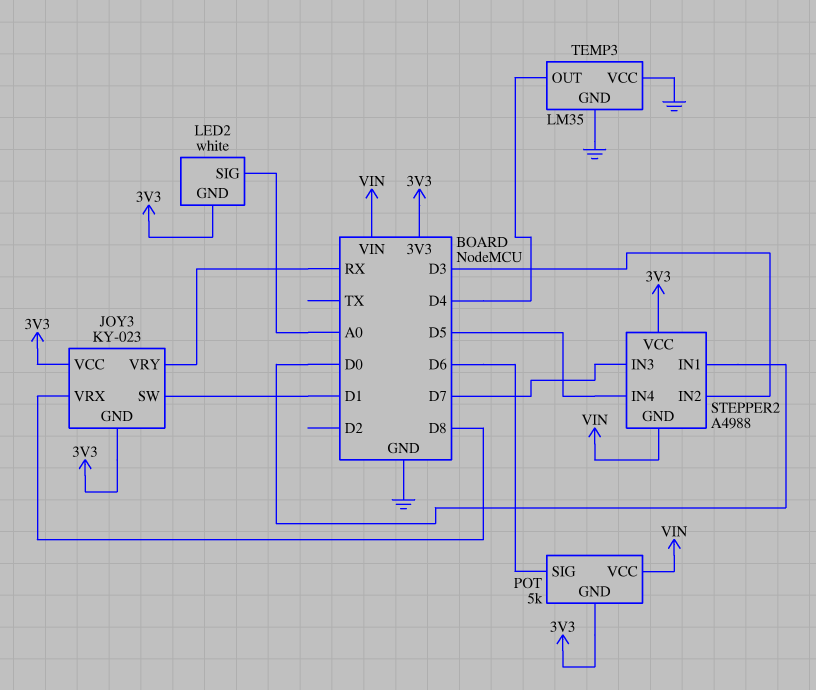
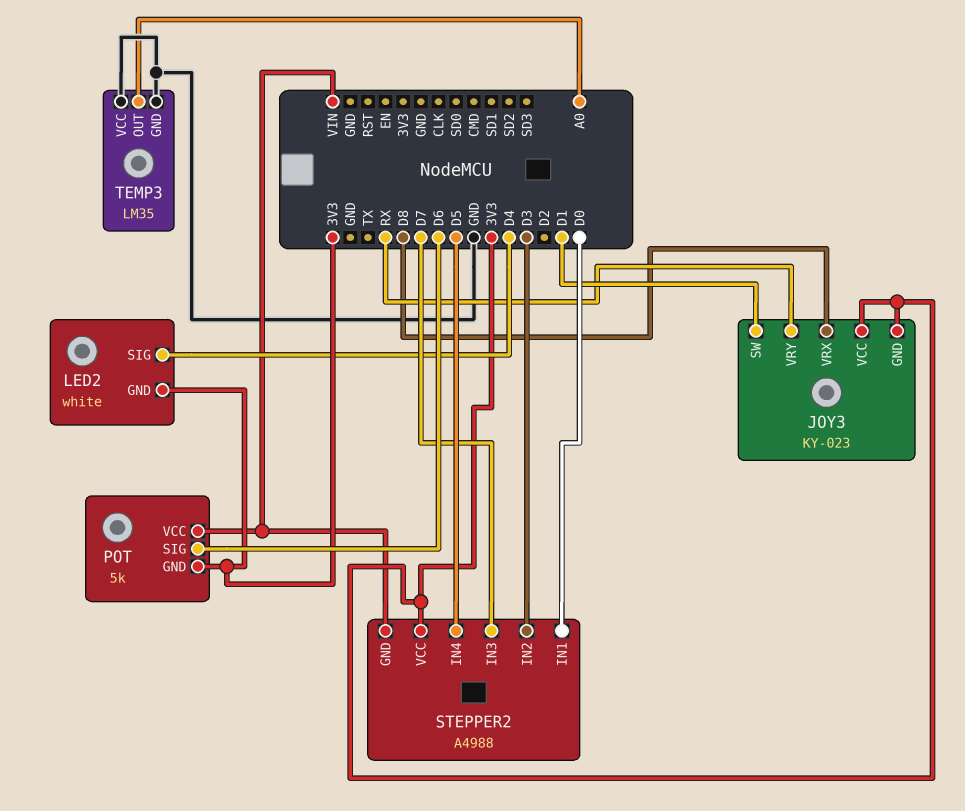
LED2 pin SIG: A0 -> D4
TEMP3 pin OUT: D4 -> A0

